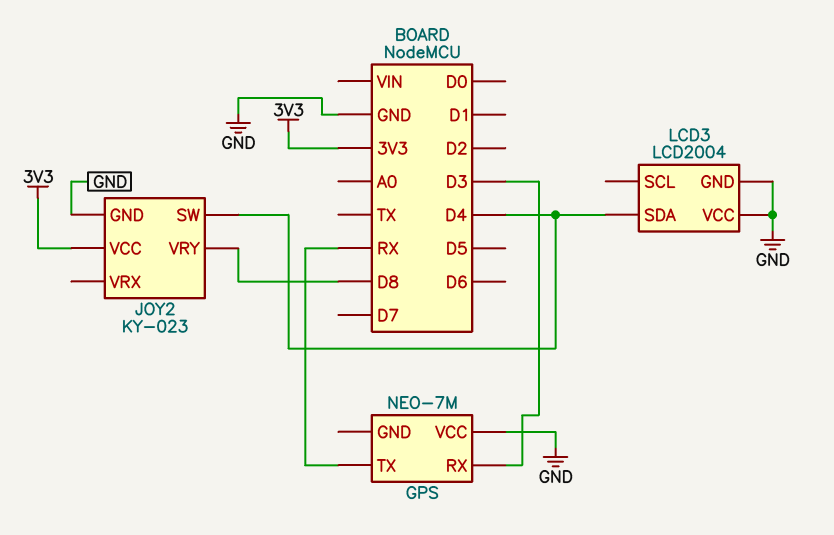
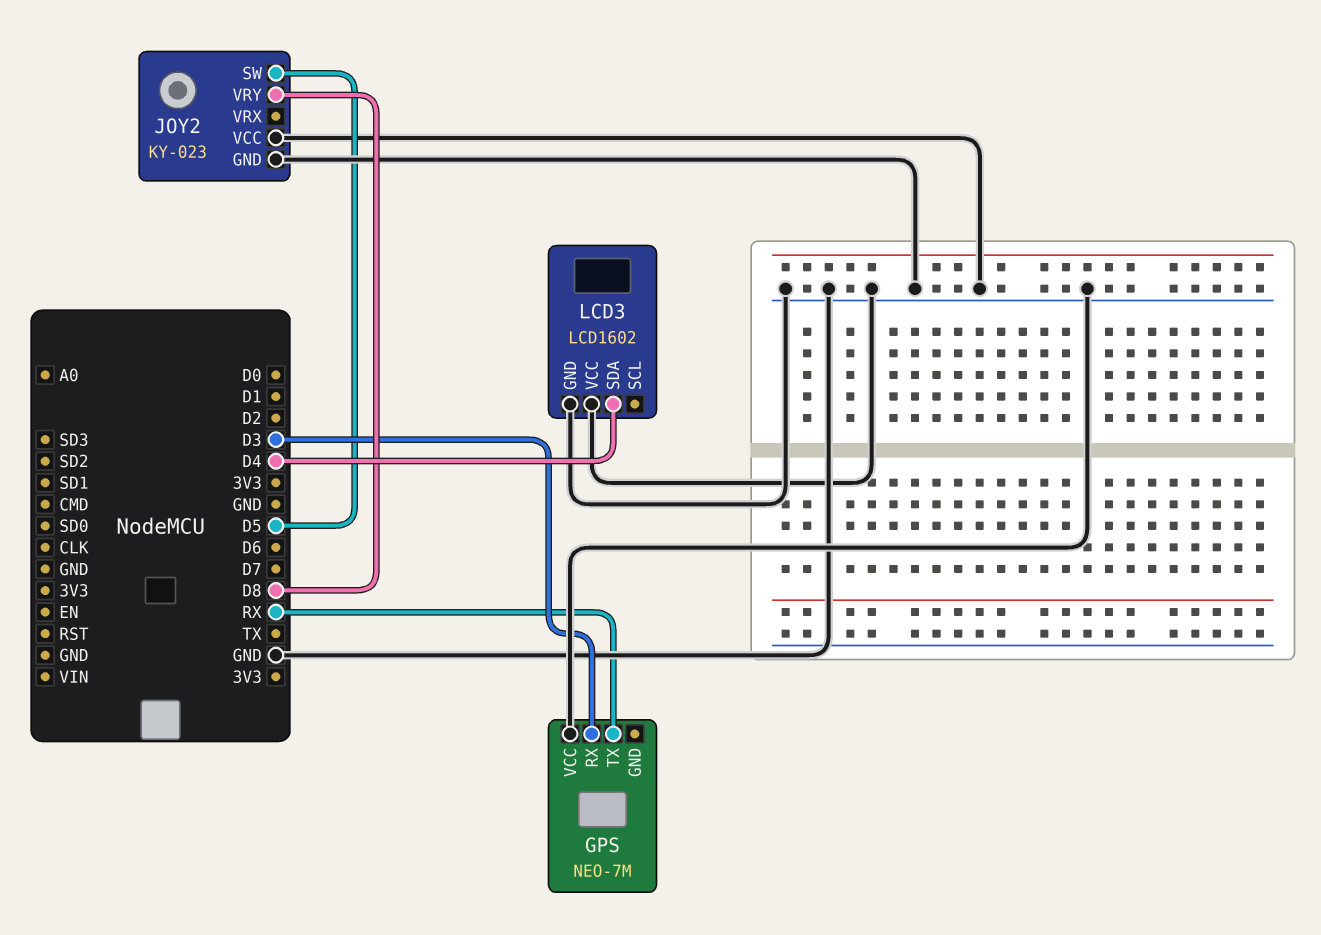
JOY2 pin SW: D4 -> D5
JOY2 pin VCC: 3V3 -> GND
LCD3: LCD2004 -> LCD1602

